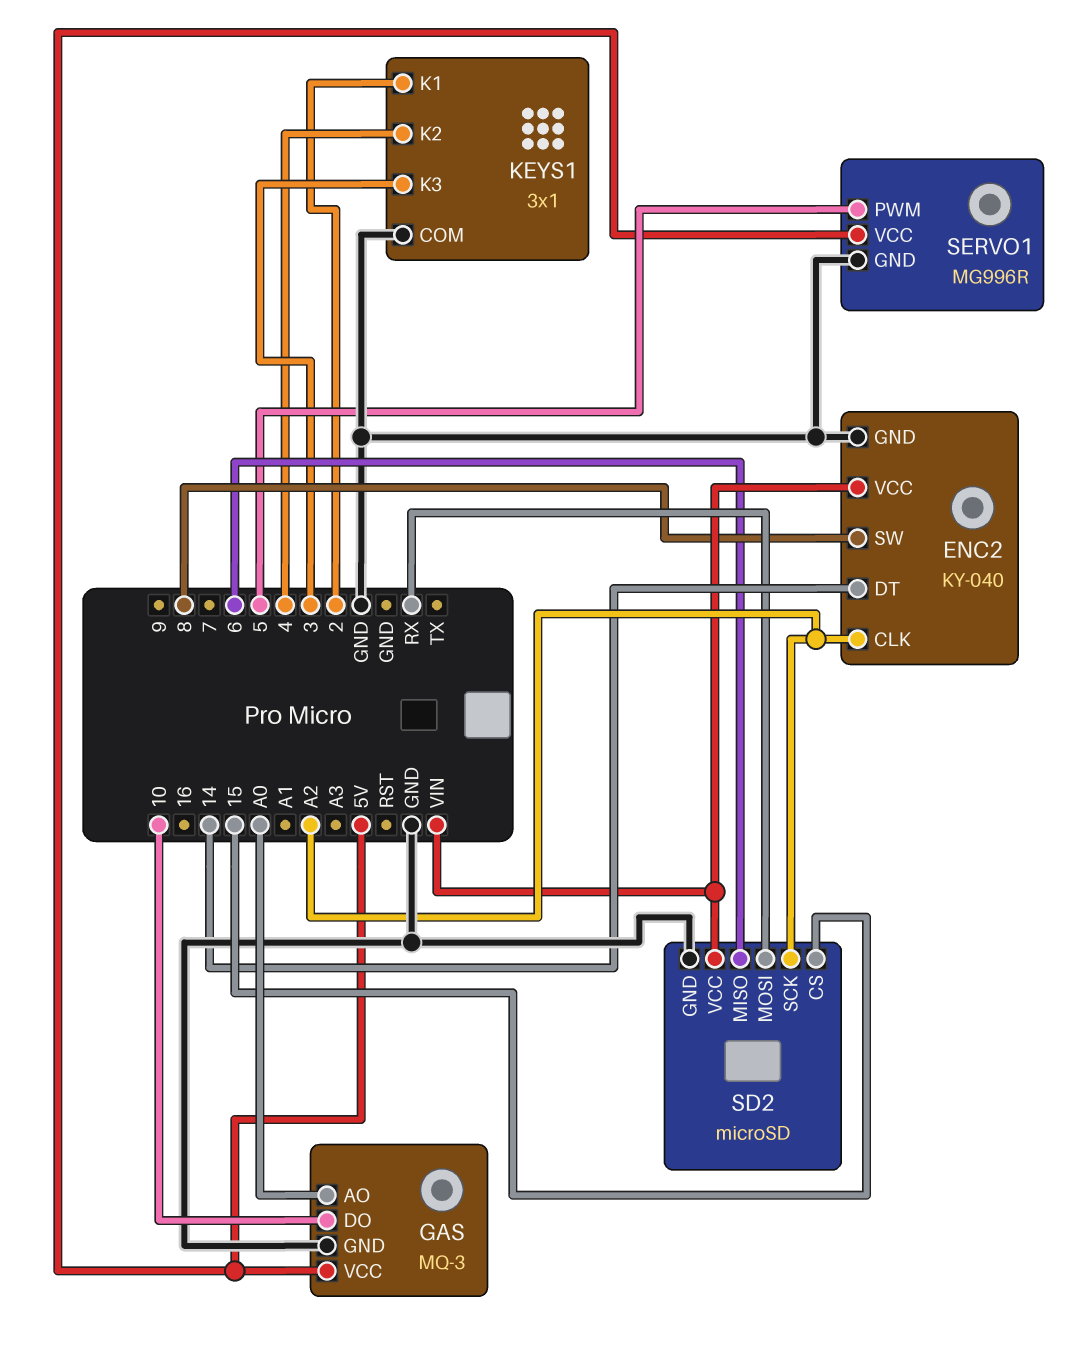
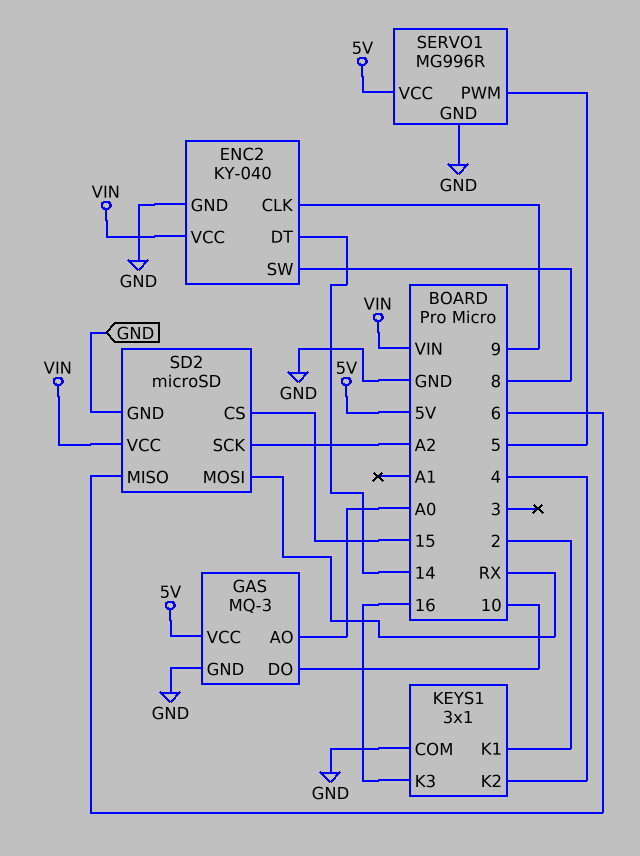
ENC2 pin CLK: A2 -> 9
KEYS1 pin K3: 3 -> 16

